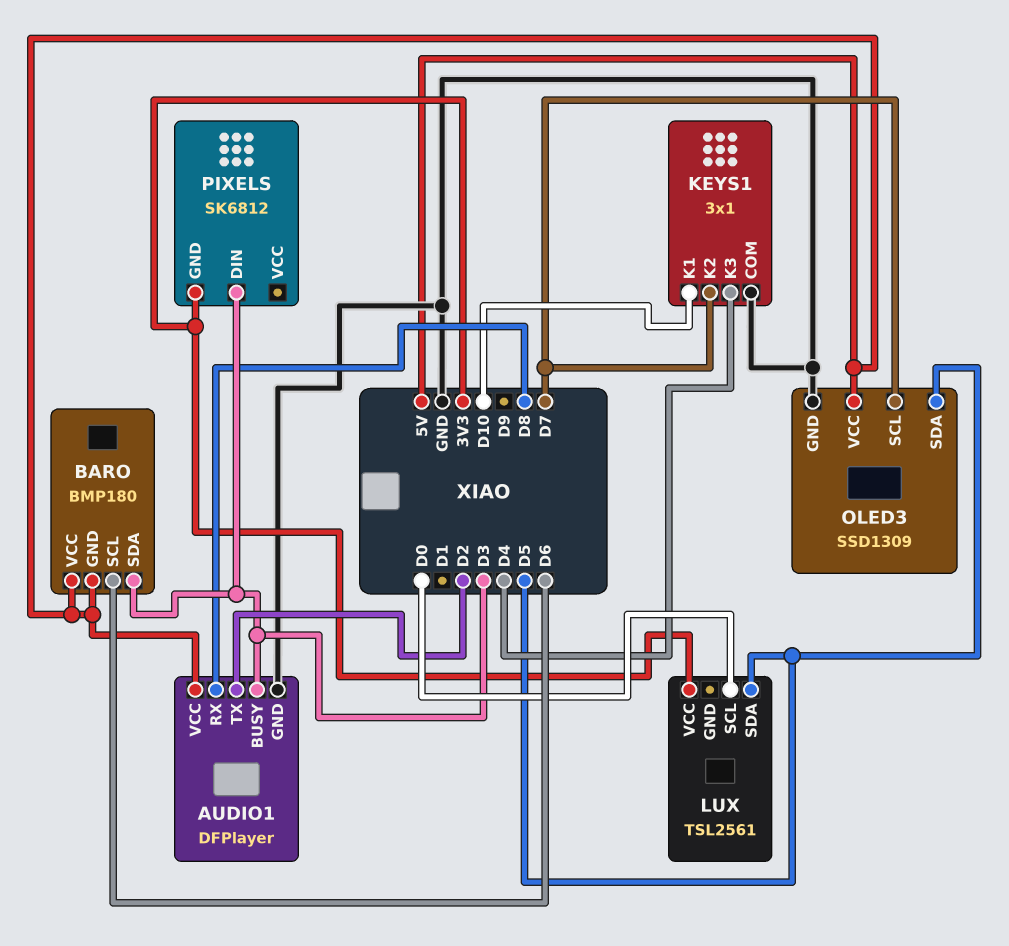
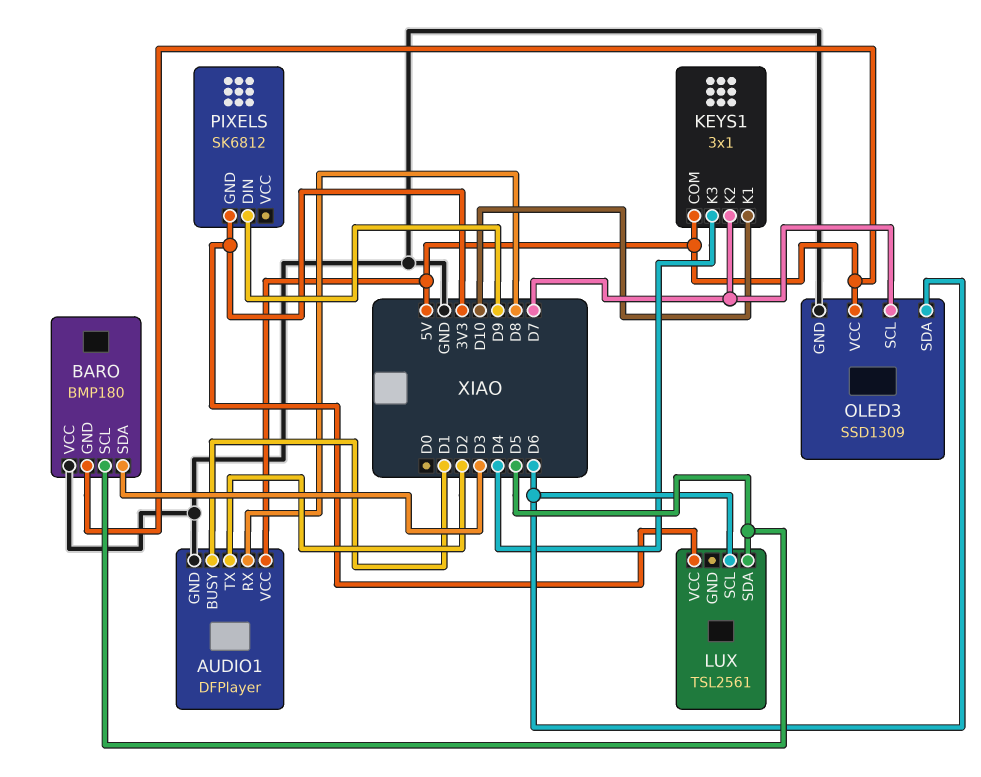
AUDIO1 pin BUSY: D3 -> D1
BARO pin SCL: D6 -> D5
BARO pin VCC: 5V -> GND
KEYS1 pin COM: GND -> 5V
LUX pin SCL: D0 -> D6
OLED3 pin SDA: D5 -> D6
PIXELS pin DIN: D3 -> D9

